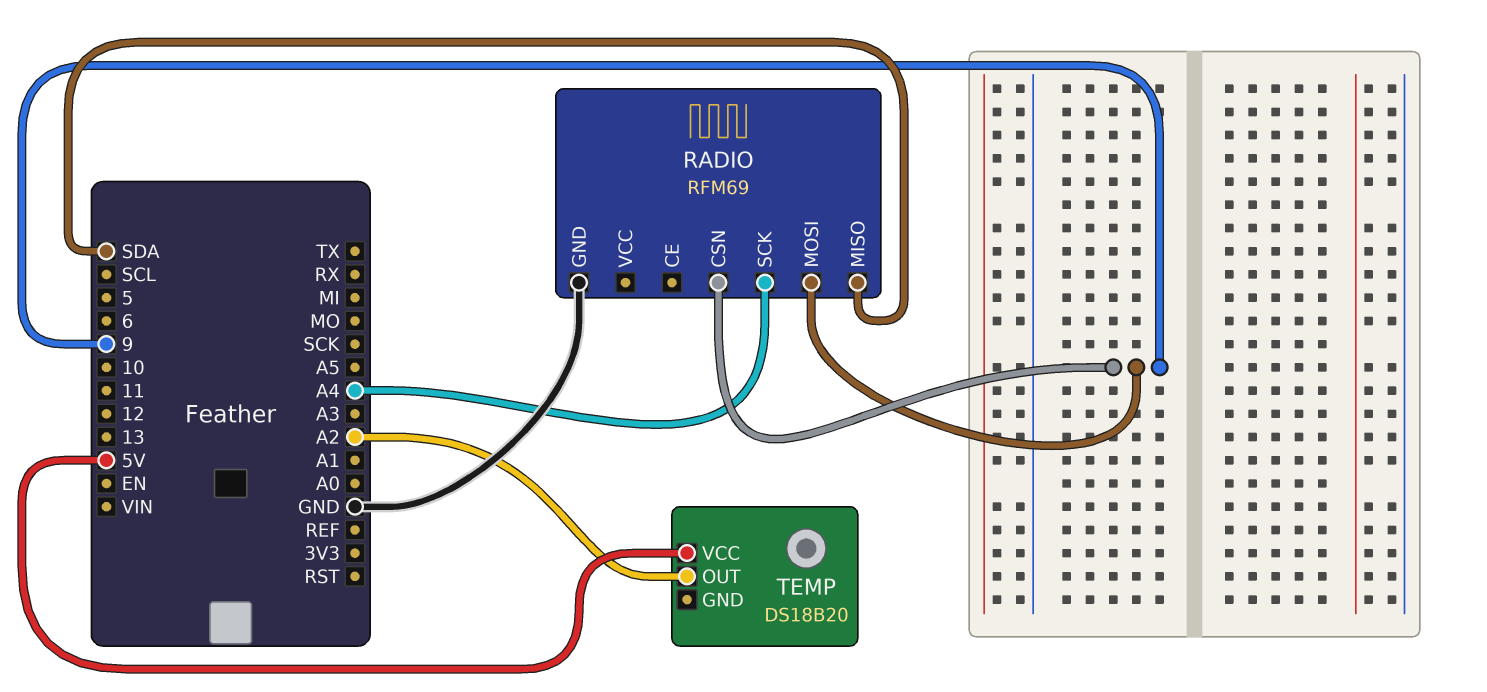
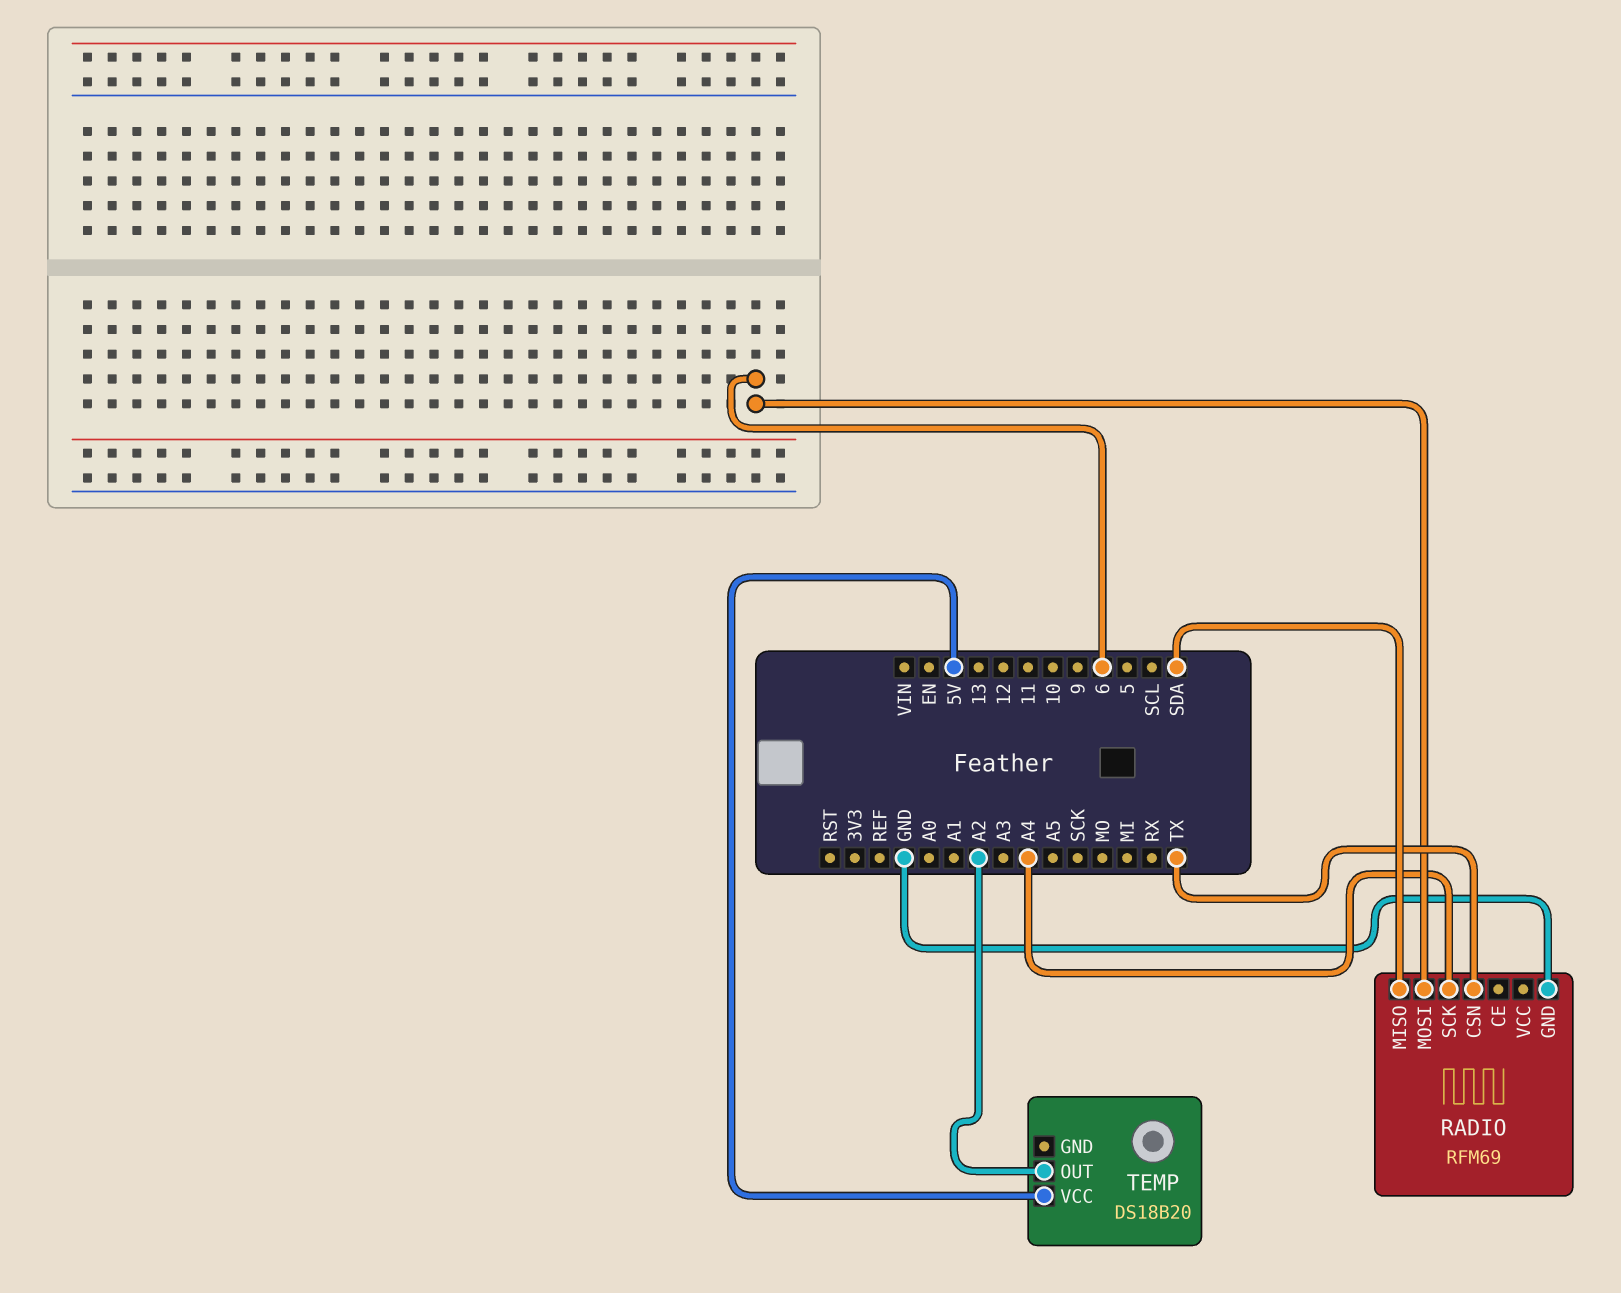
RADIO pin CSN: 9 -> TX
RADIO pin MOSI: 9 -> 6

